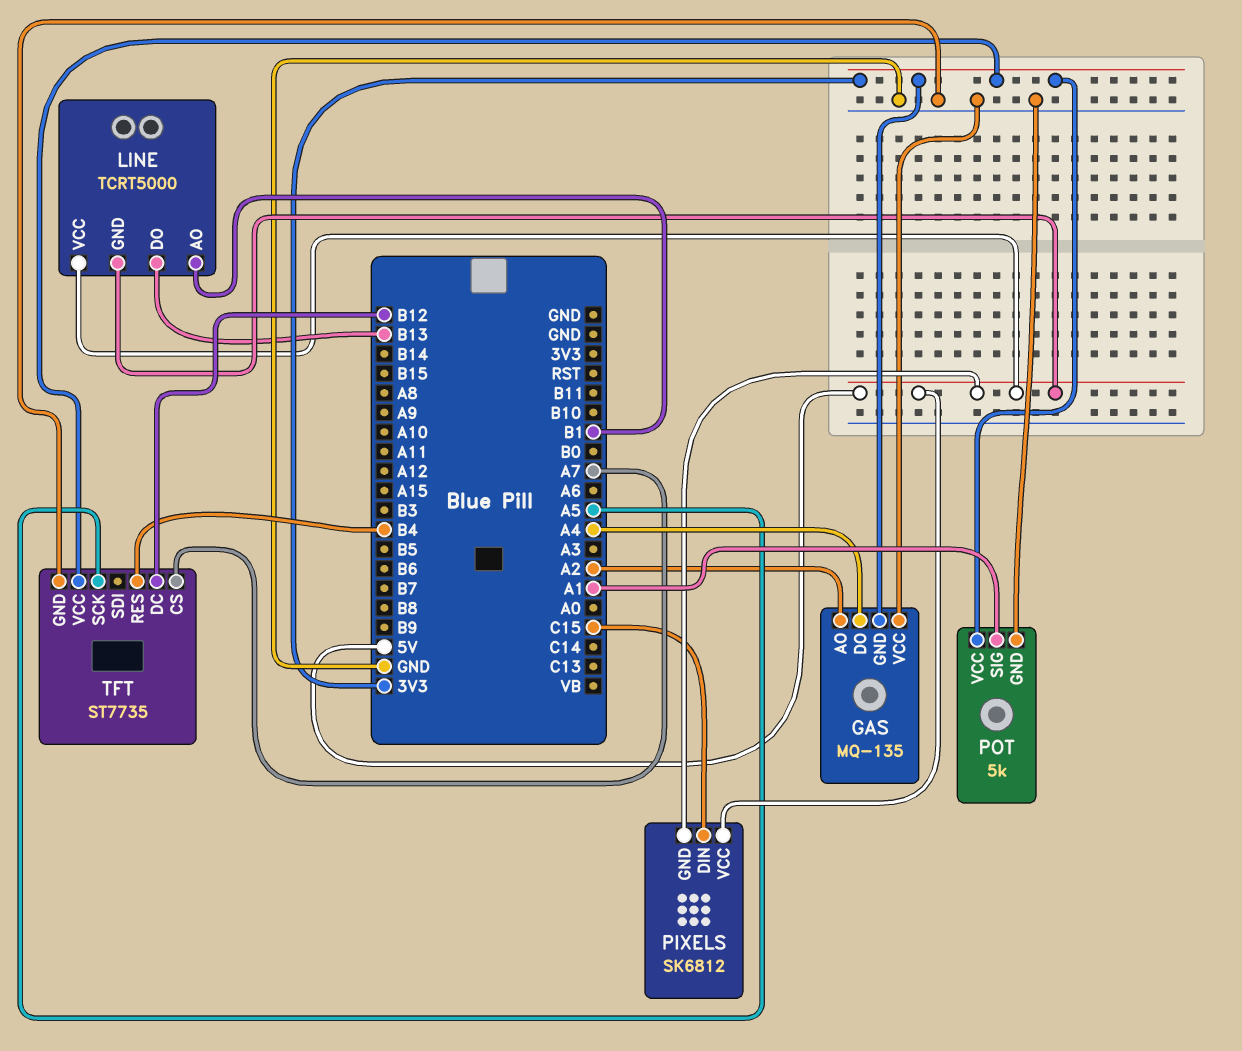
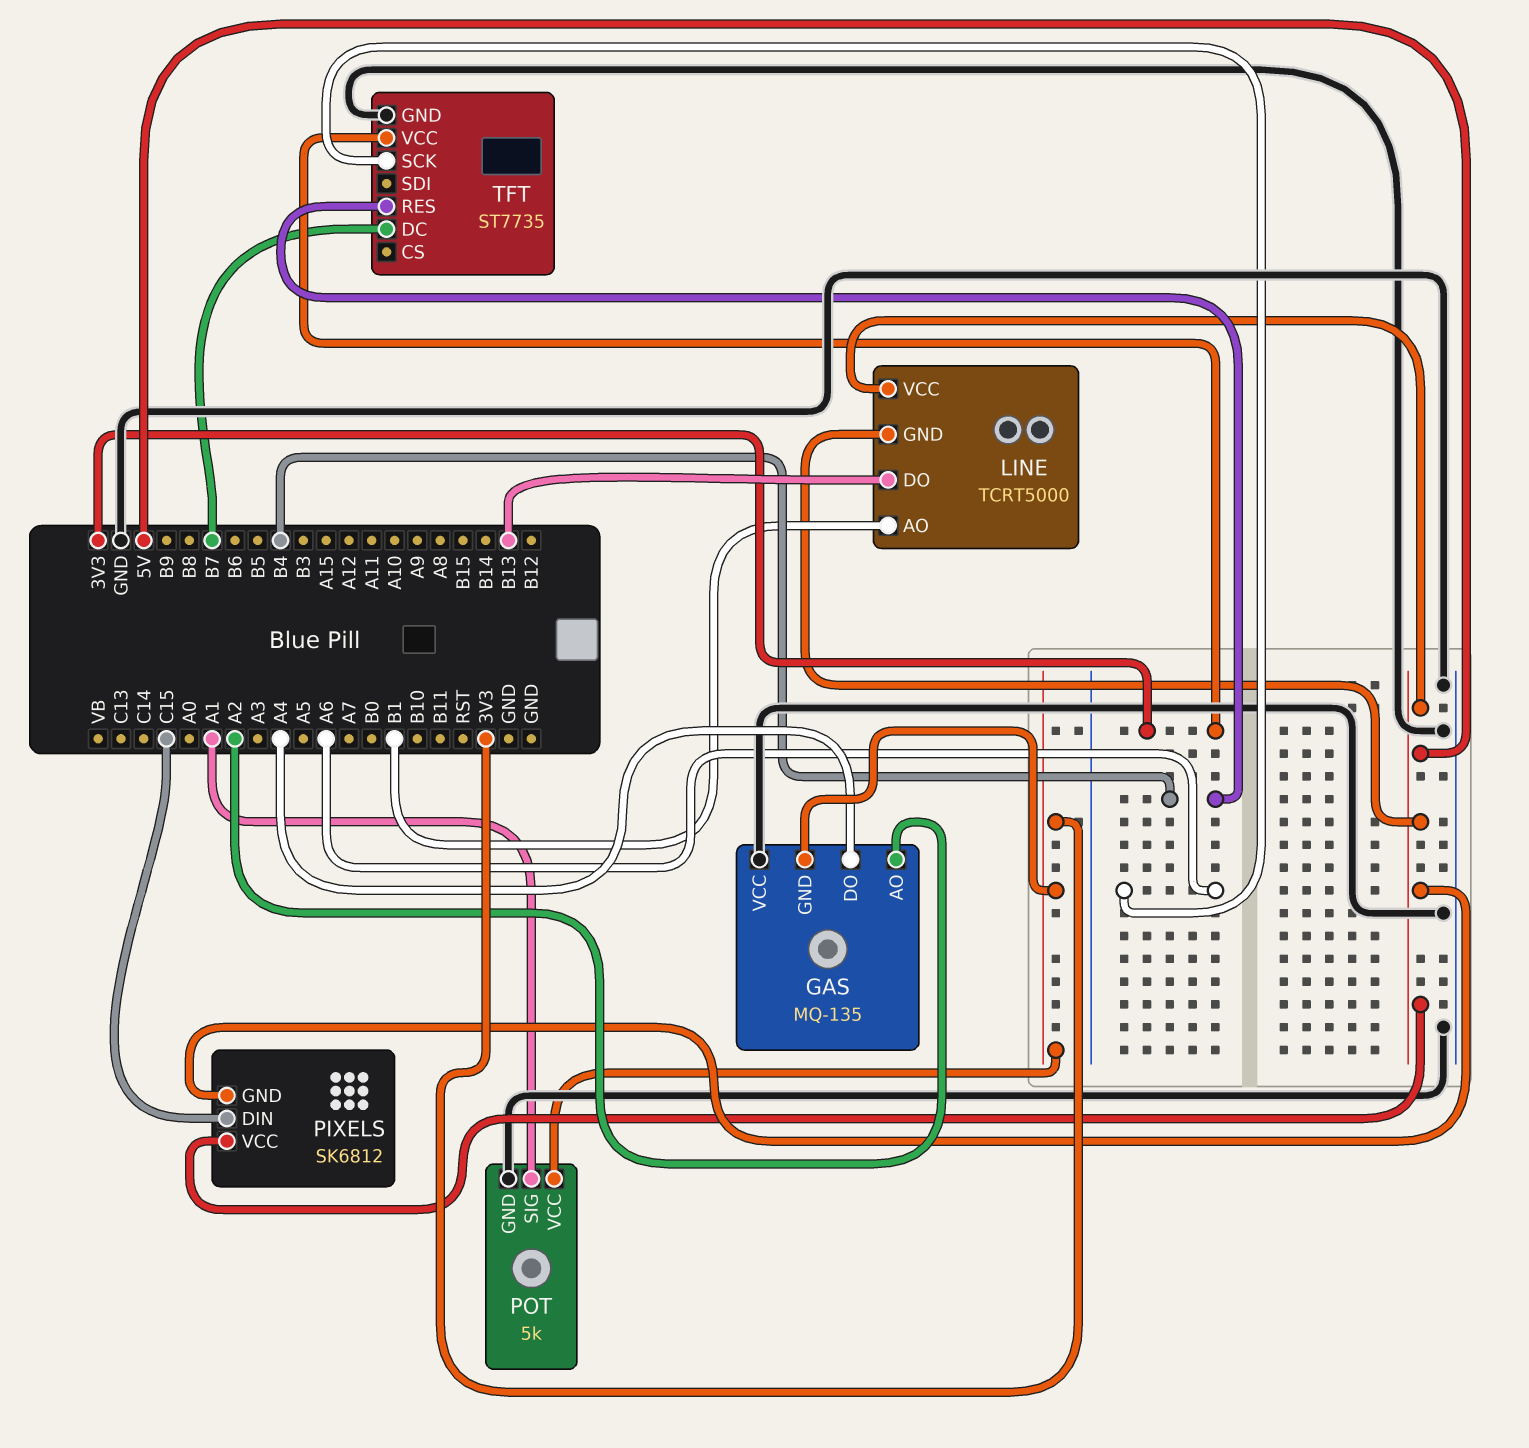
TFT pin CS: A7 -> none
TFT pin DC: B12 -> B7
TFT pin SCK: A5 -> A6

